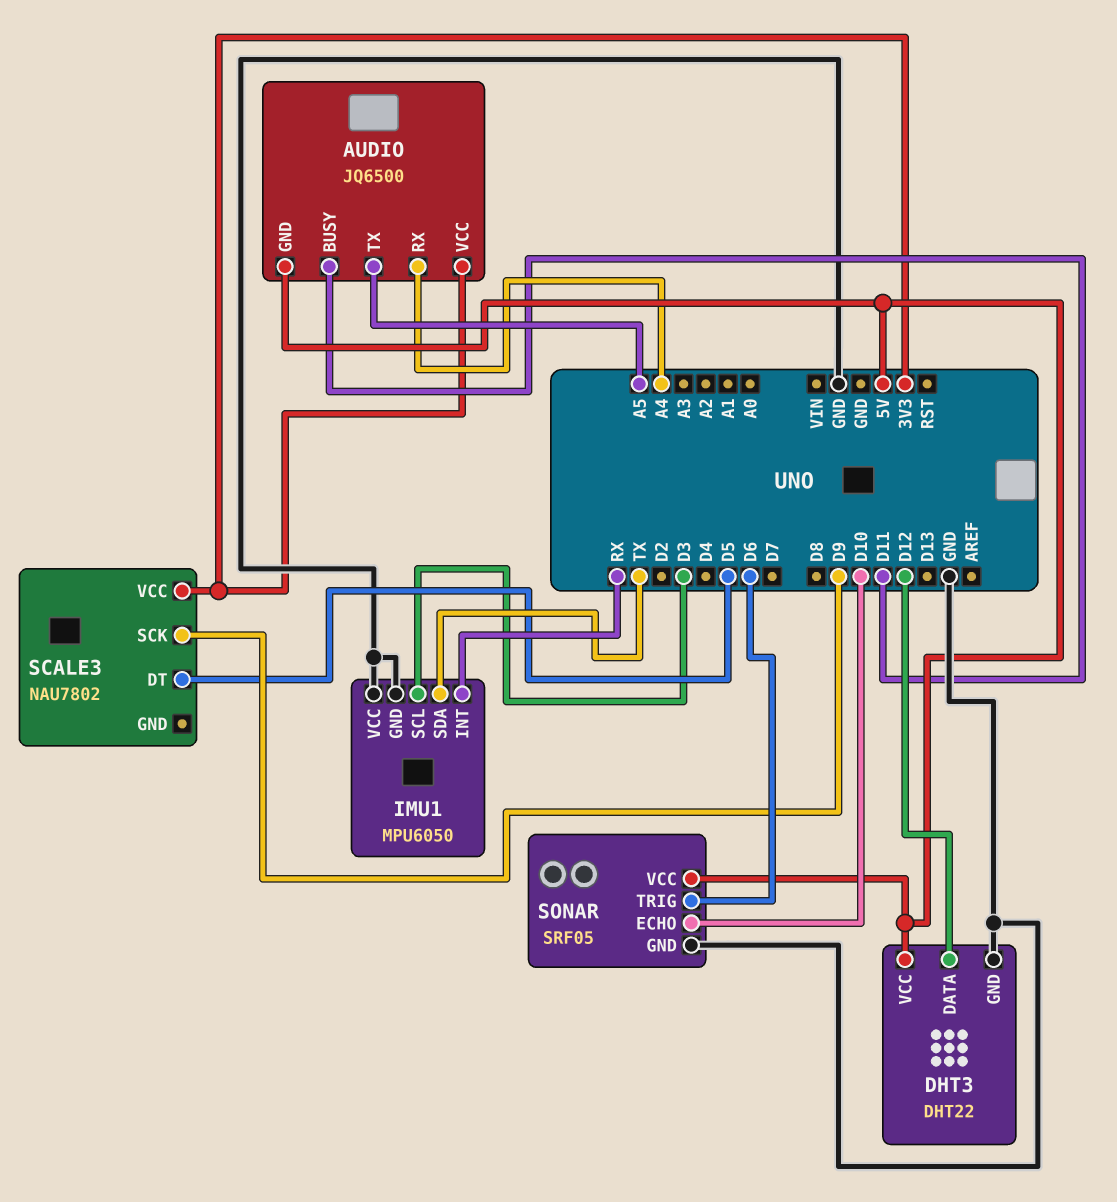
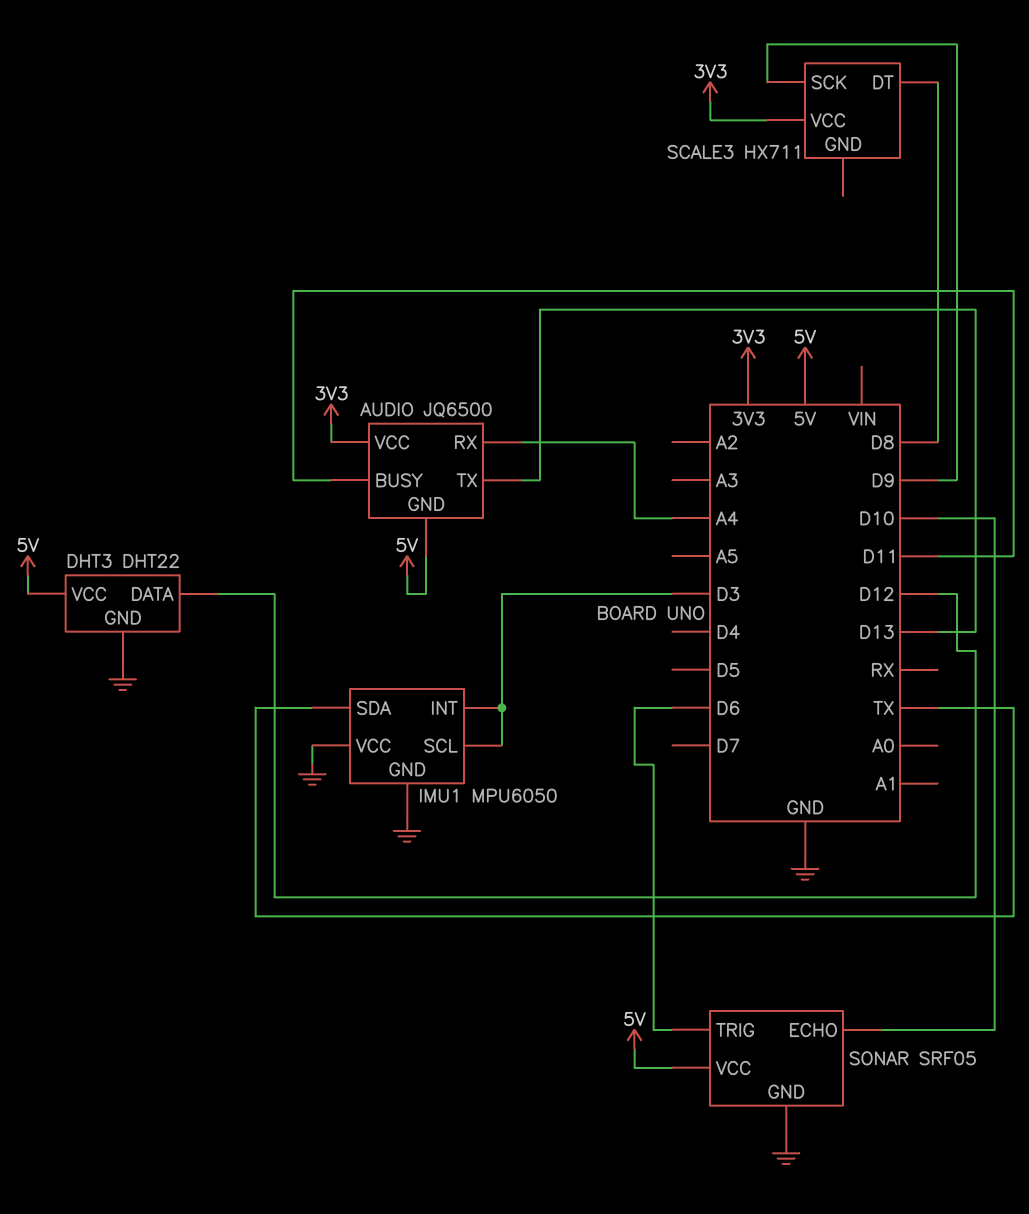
AUDIO pin TX: A5 -> D13
IMU1 pin INT: RX -> D3
SCALE3: NAU7802 -> HX711
SCALE3 pin DT: D5 -> D8

